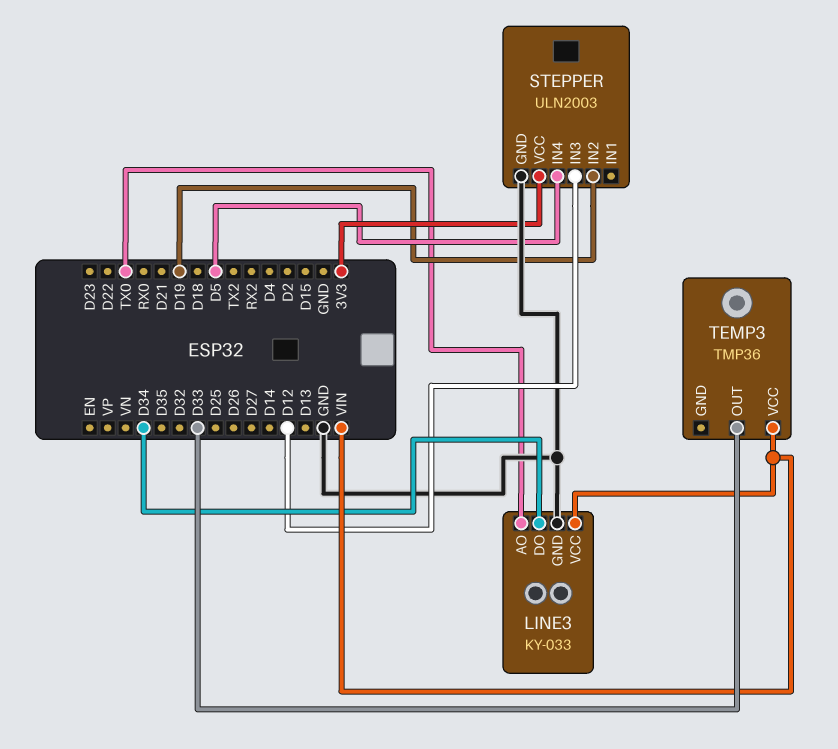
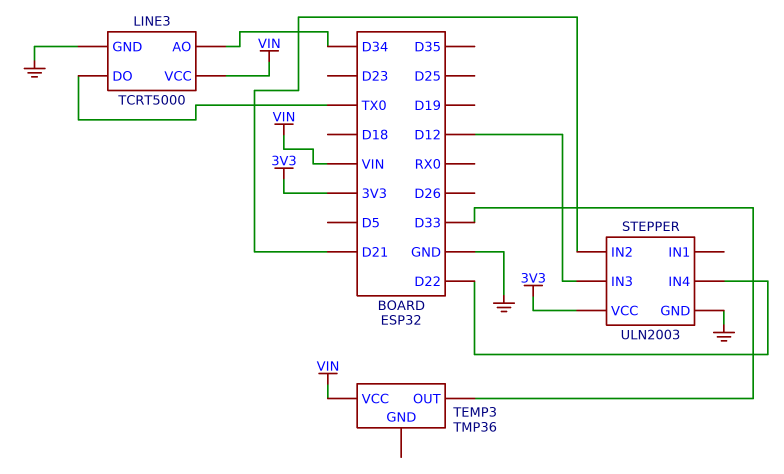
LINE3: KY-033 -> TCRT5000
LINE3 pin AO: TX0 -> D34
LINE3 pin DO: D34 -> TX0
STEPPER pin IN2: D19 -> D21
STEPPER pin IN4: D5 -> D22

